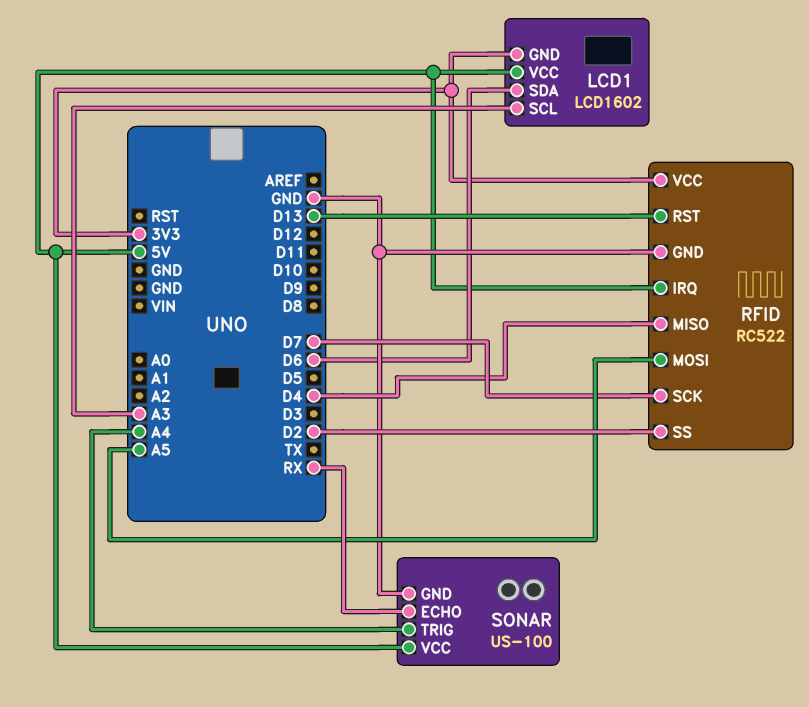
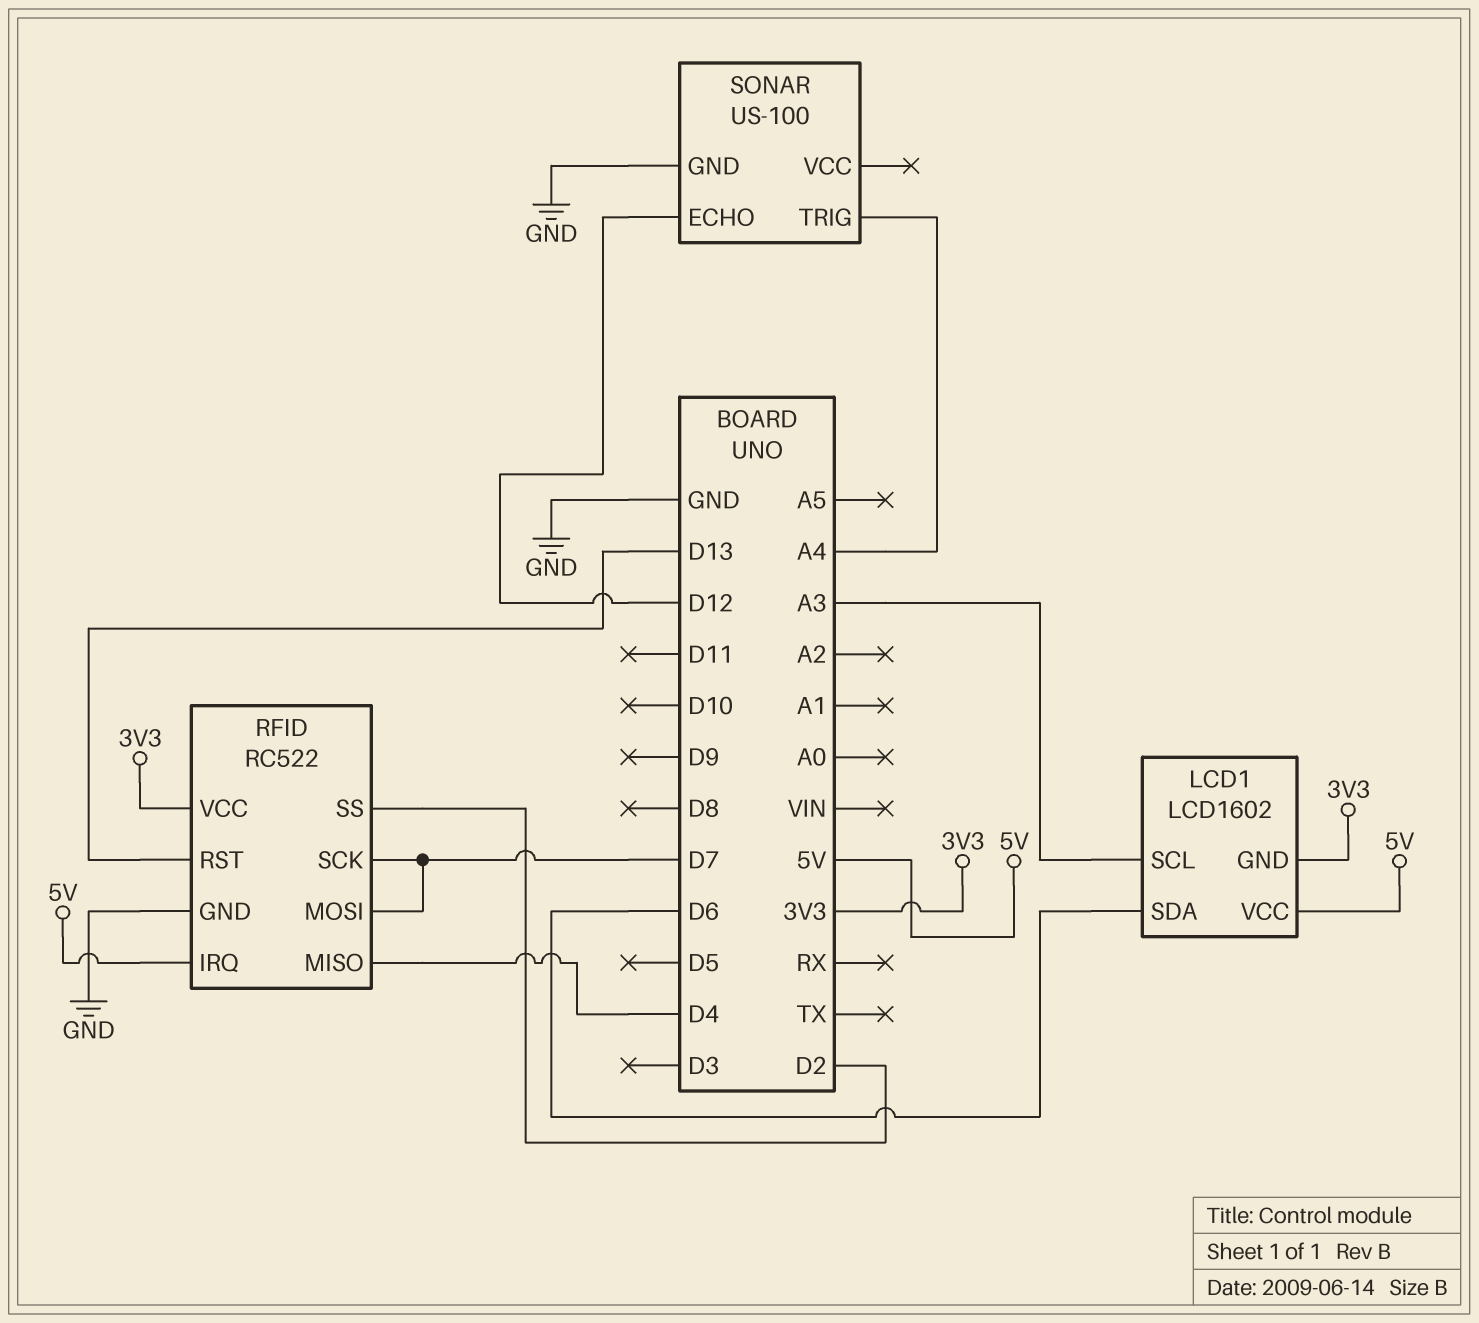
RFID pin MOSI: A5 -> D7
SONAR pin ECHO: RX -> D12
SONAR pin VCC: 5V -> none

